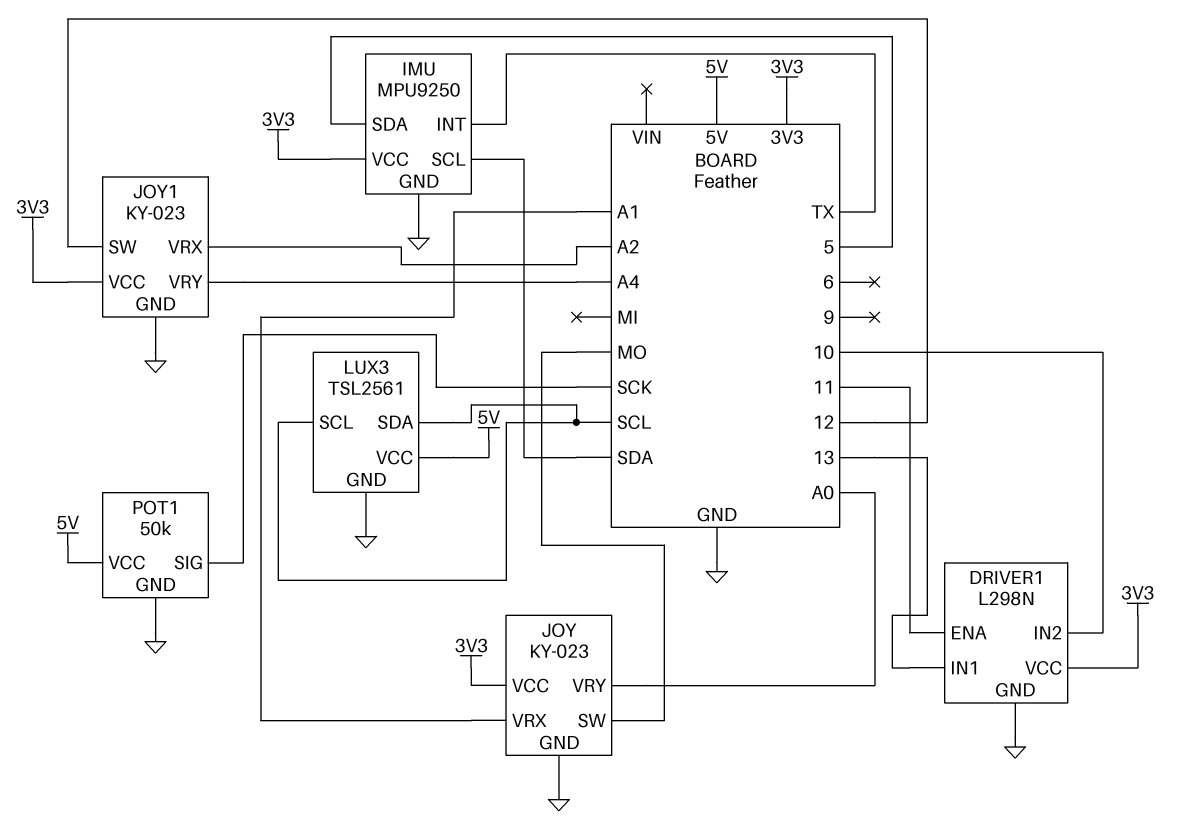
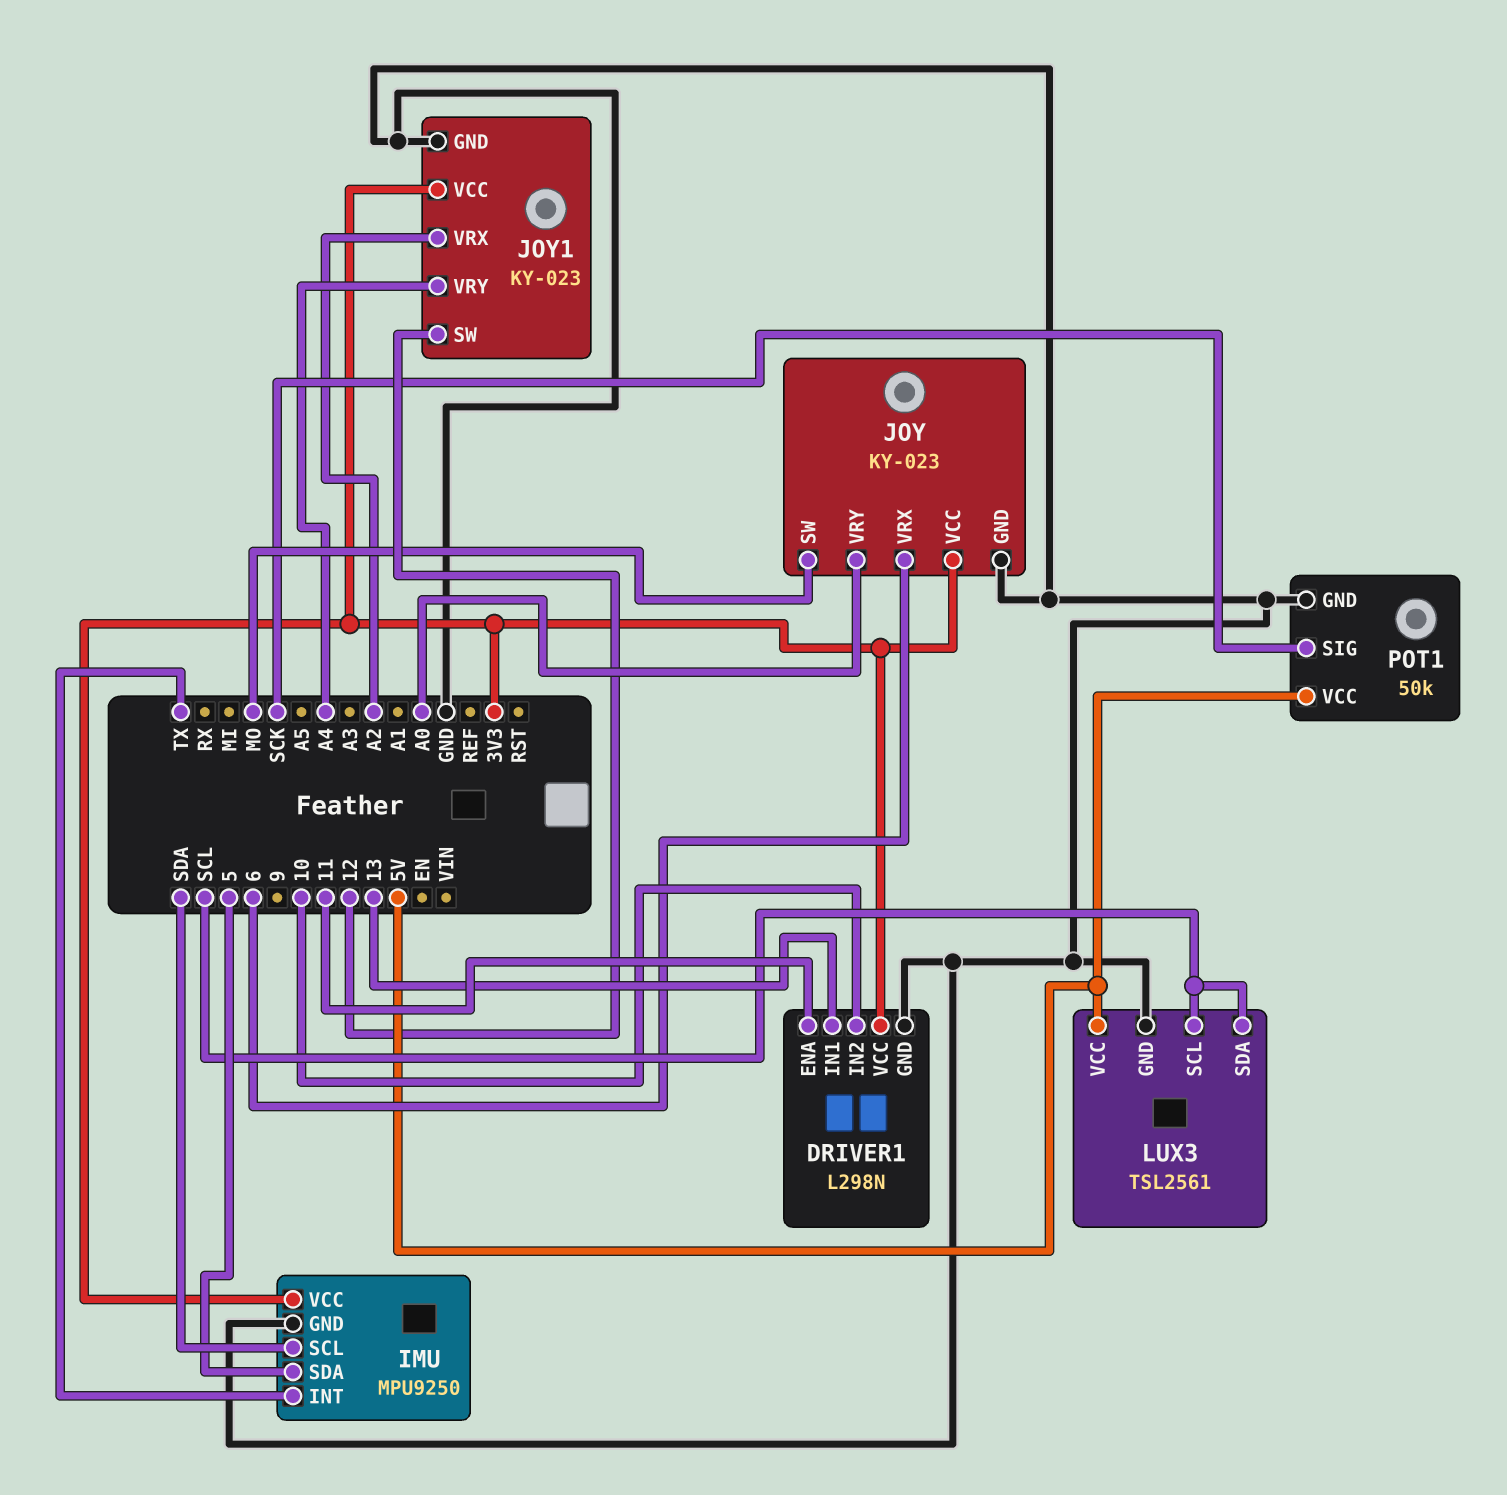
JOY pin VRX: A1 -> 6

